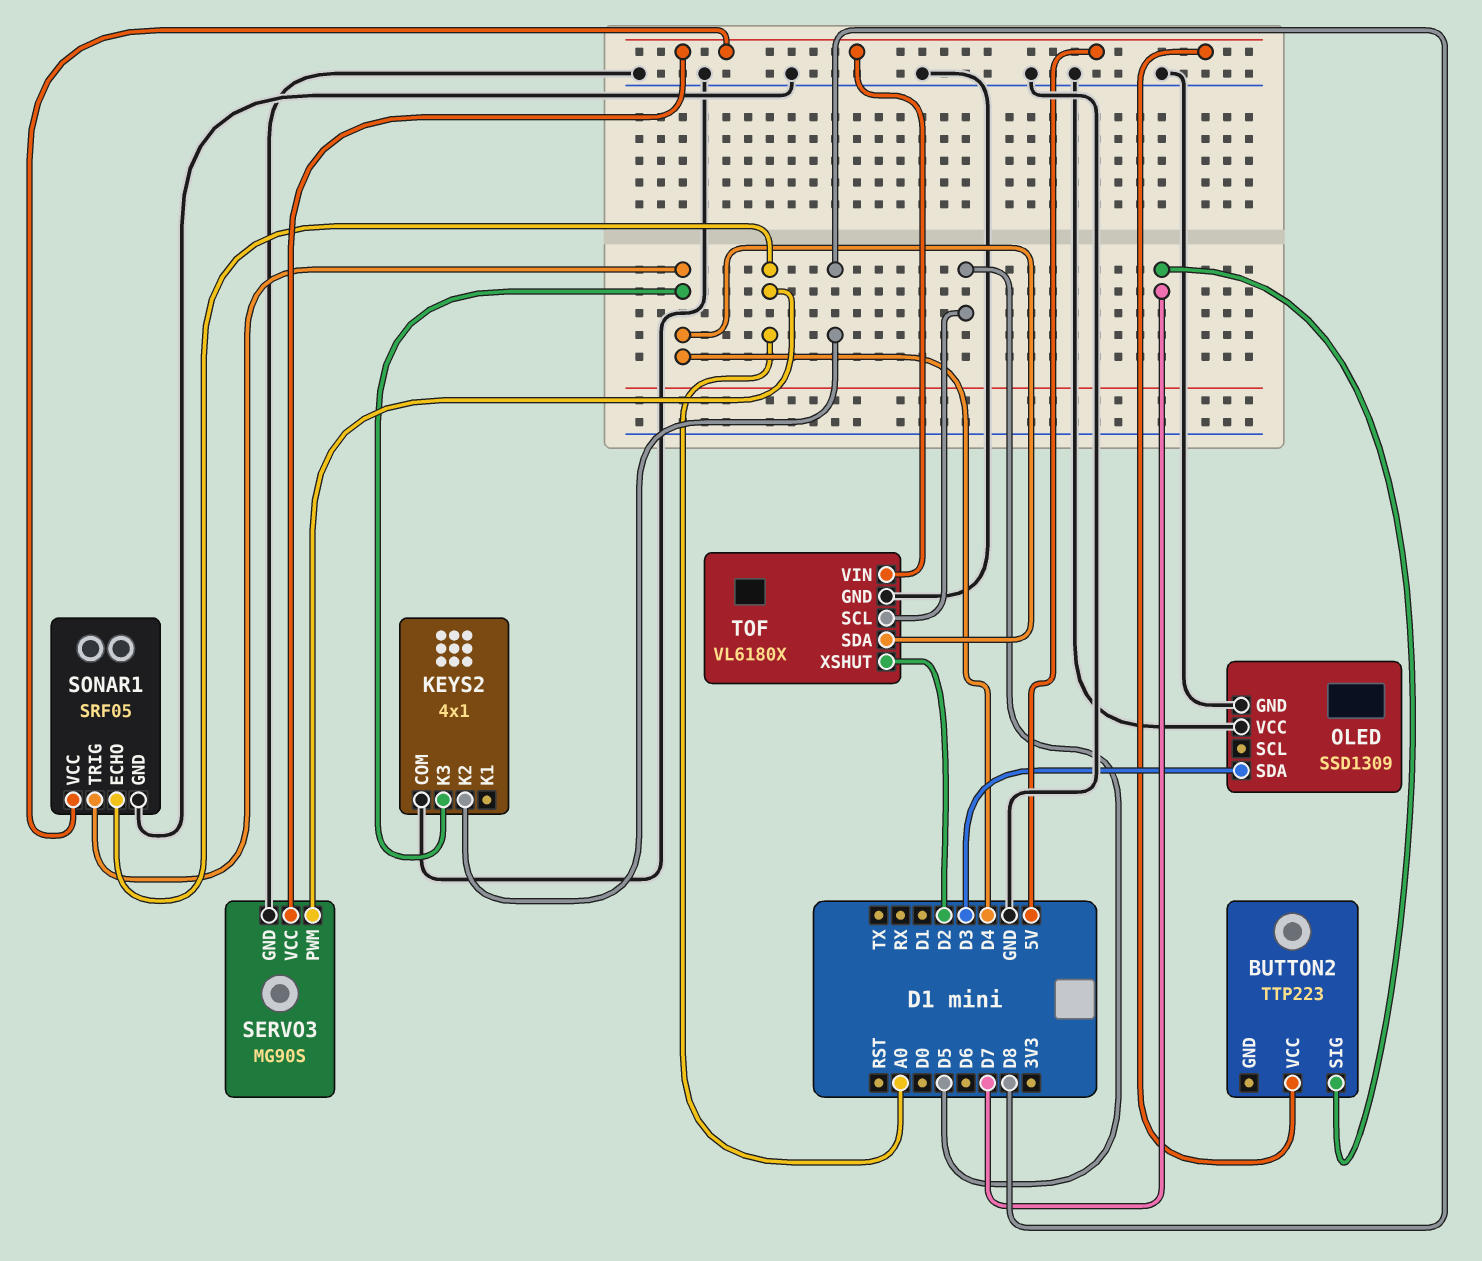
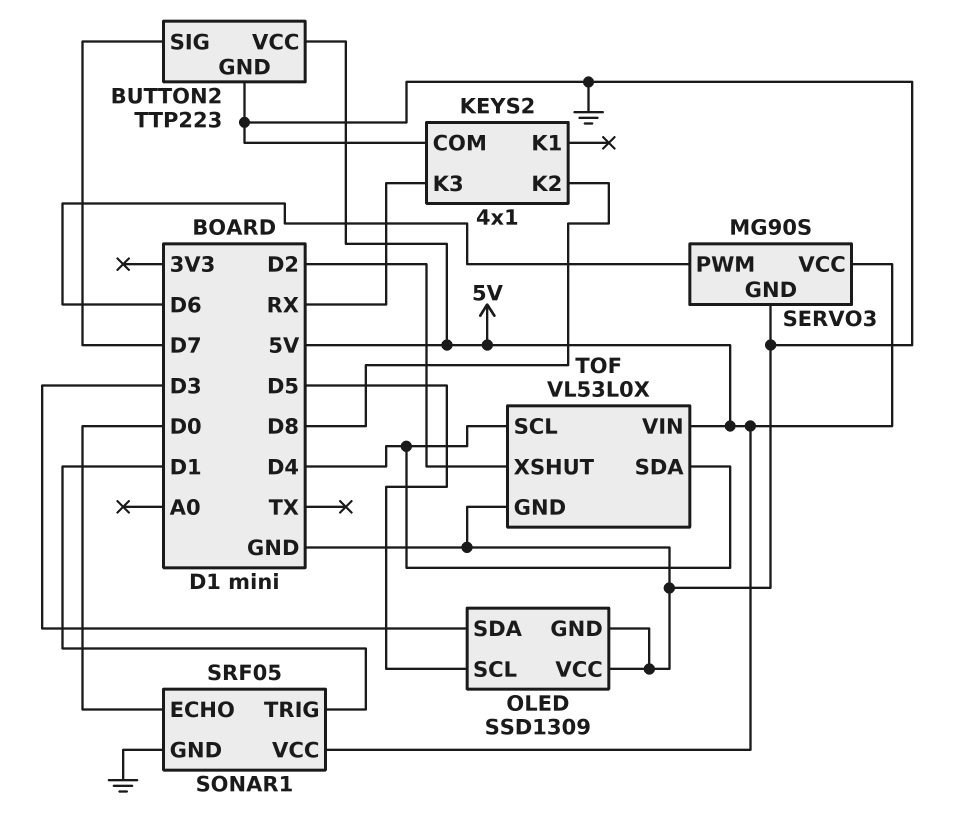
BUTTON2 pin GND: none -> GND
KEYS2 pin K3: D4 -> RX
OLED pin SCL: none -> D5
SERVO3 pin PWM: A0 -> D6
SONAR1 pin ECHO: A0 -> D0
SONAR1 pin TRIG: D4 -> D1
TOF: VL6180X -> VL53L0X
TOF pin SCL: D5 -> D4

